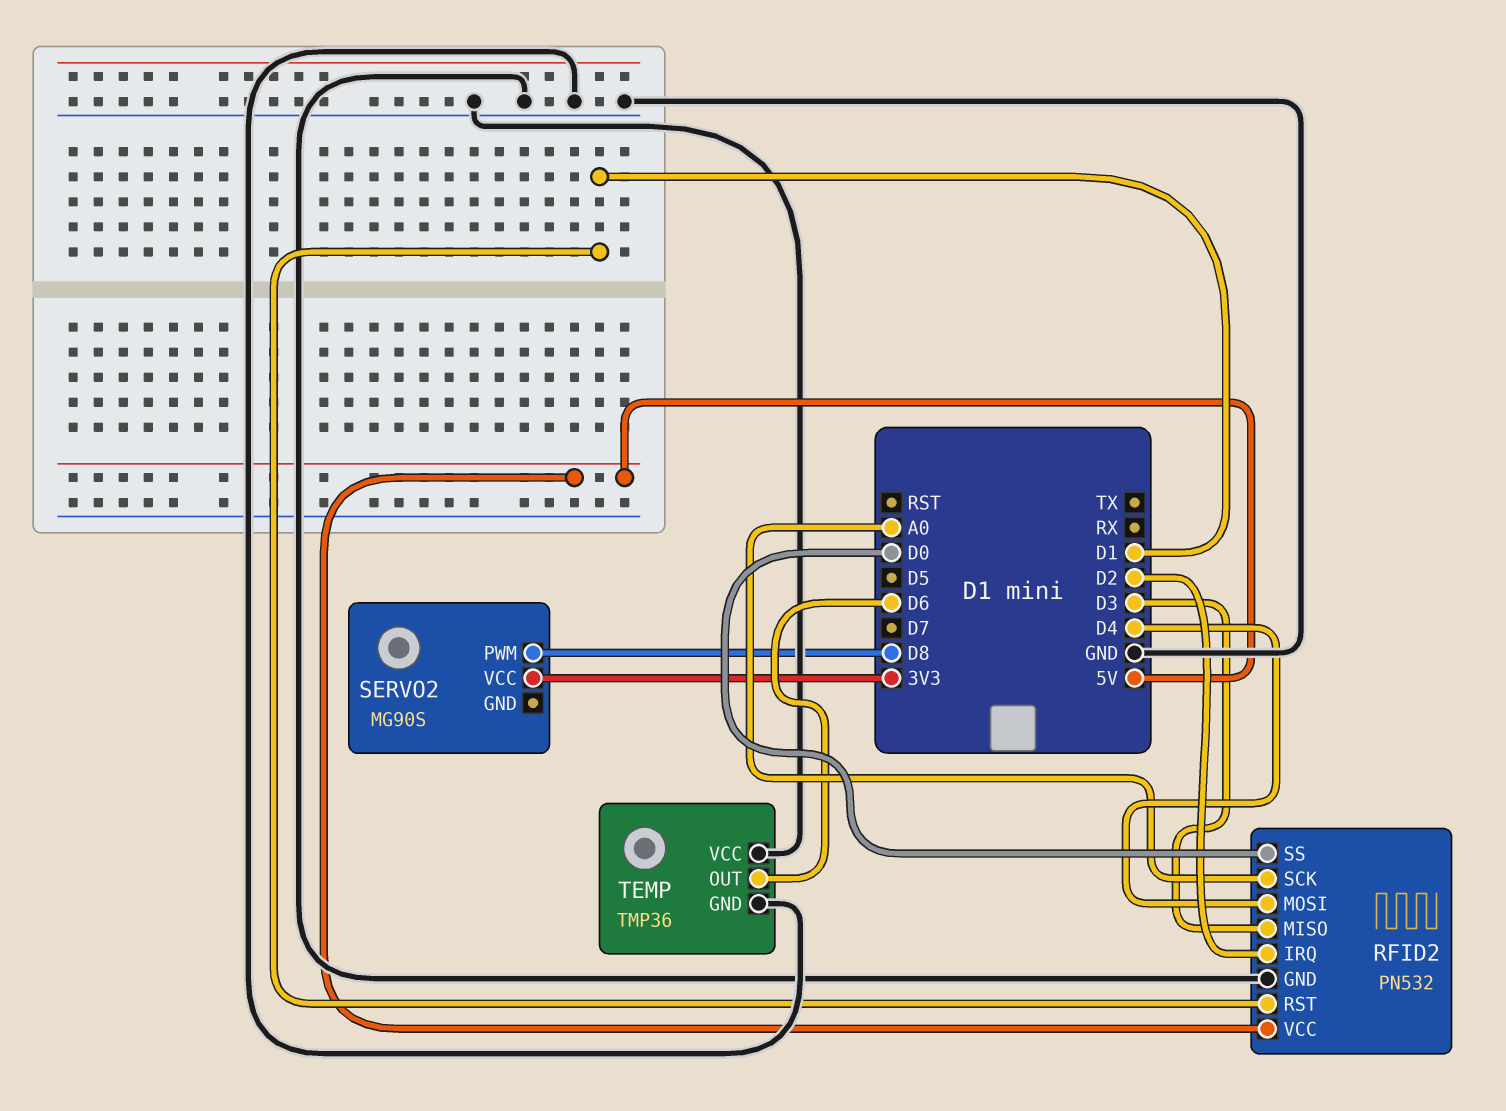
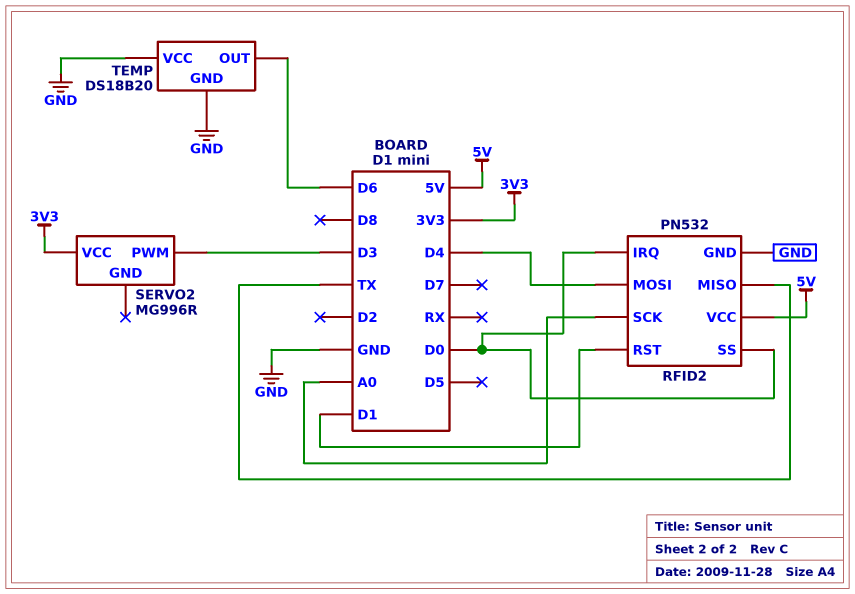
RFID2 pin IRQ: D2 -> D0
RFID2 pin MISO: D3 -> TX
SERVO2: MG90S -> MG996R
SERVO2 pin PWM: D8 -> D3
TEMP: TMP36 -> DS18B20

